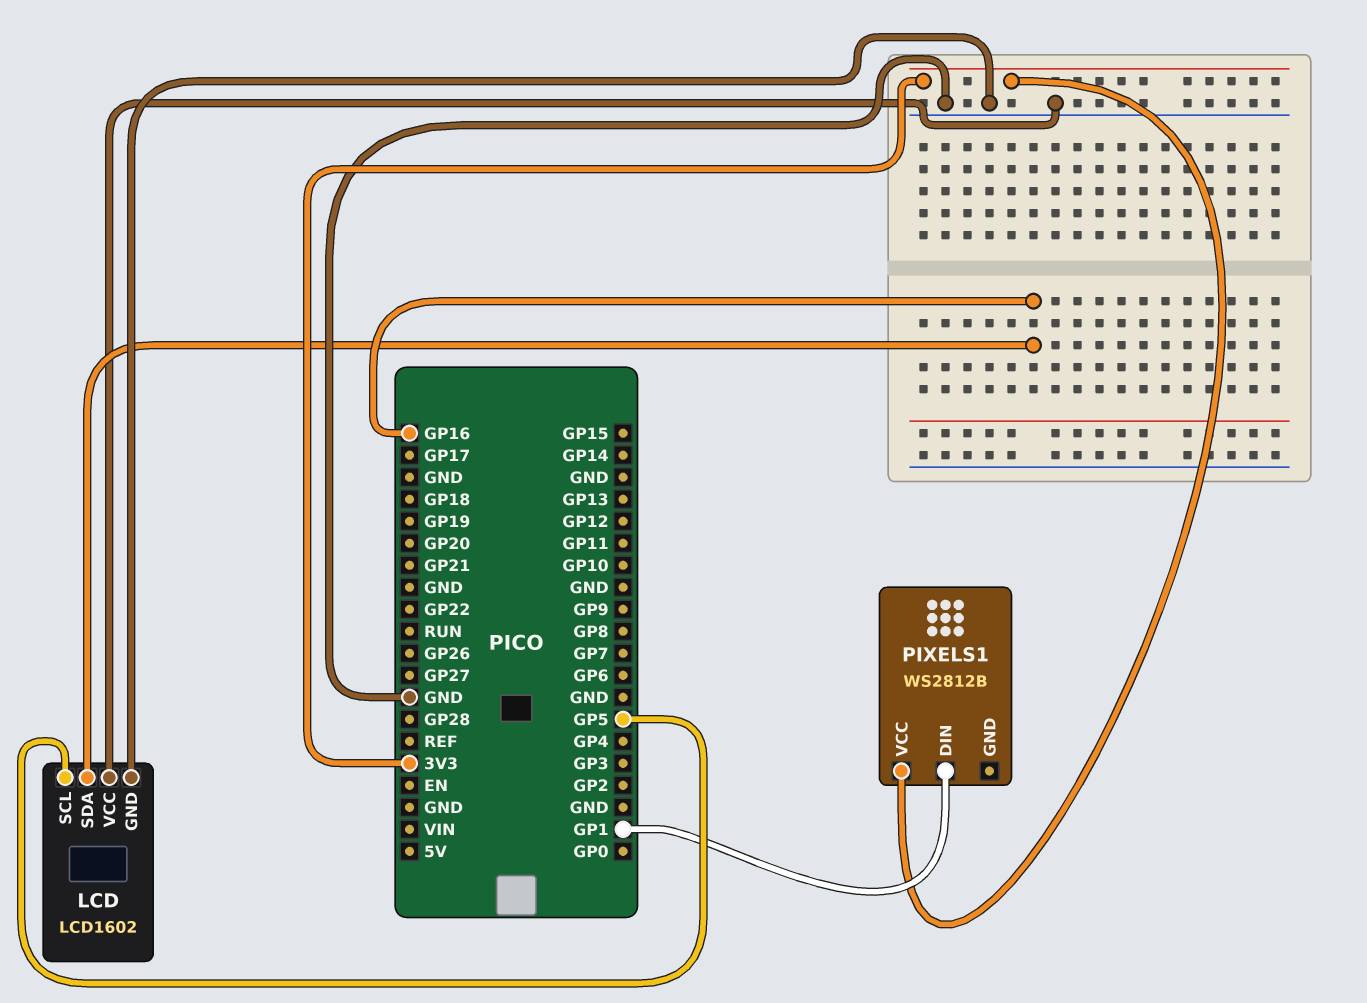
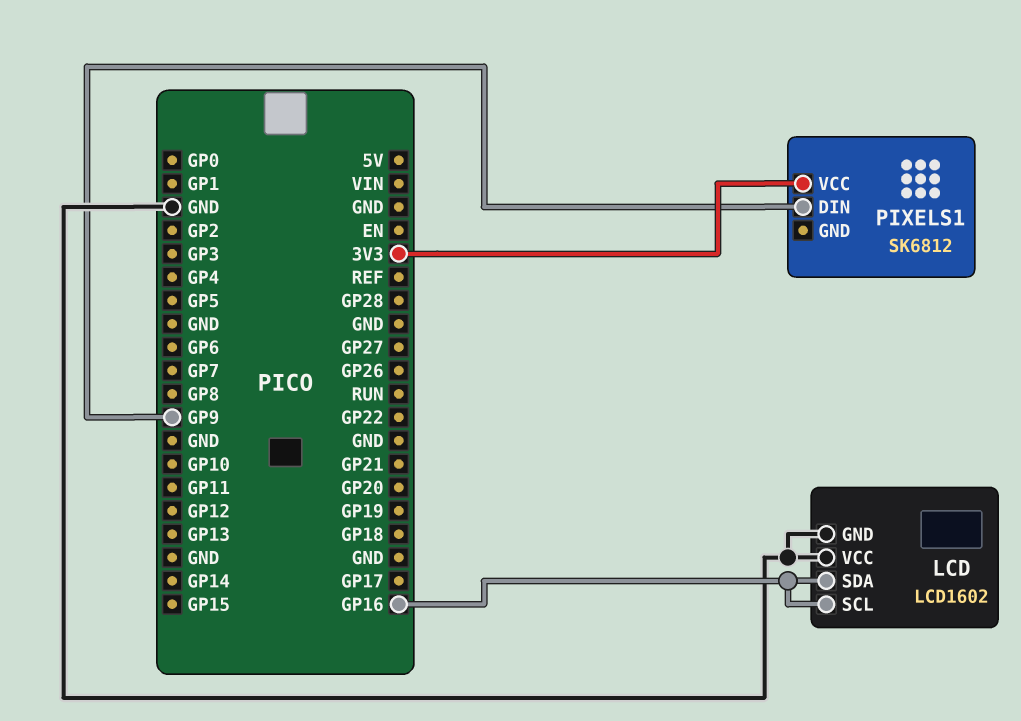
LCD pin SCL: GP5 -> GP16
PIXELS1: WS2812B -> SK6812
PIXELS1 pin DIN: GP1 -> GP9

